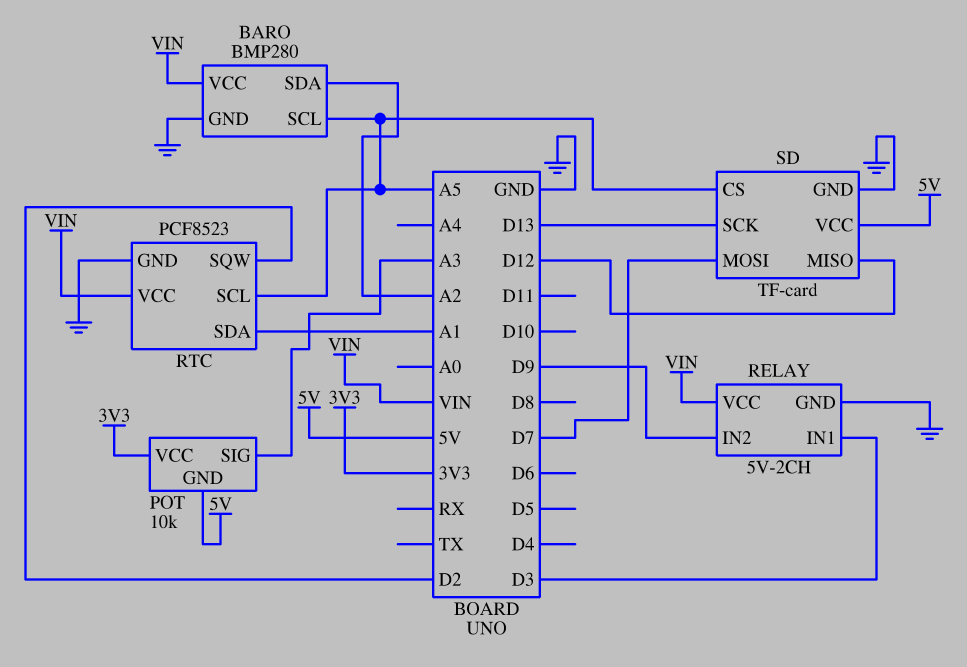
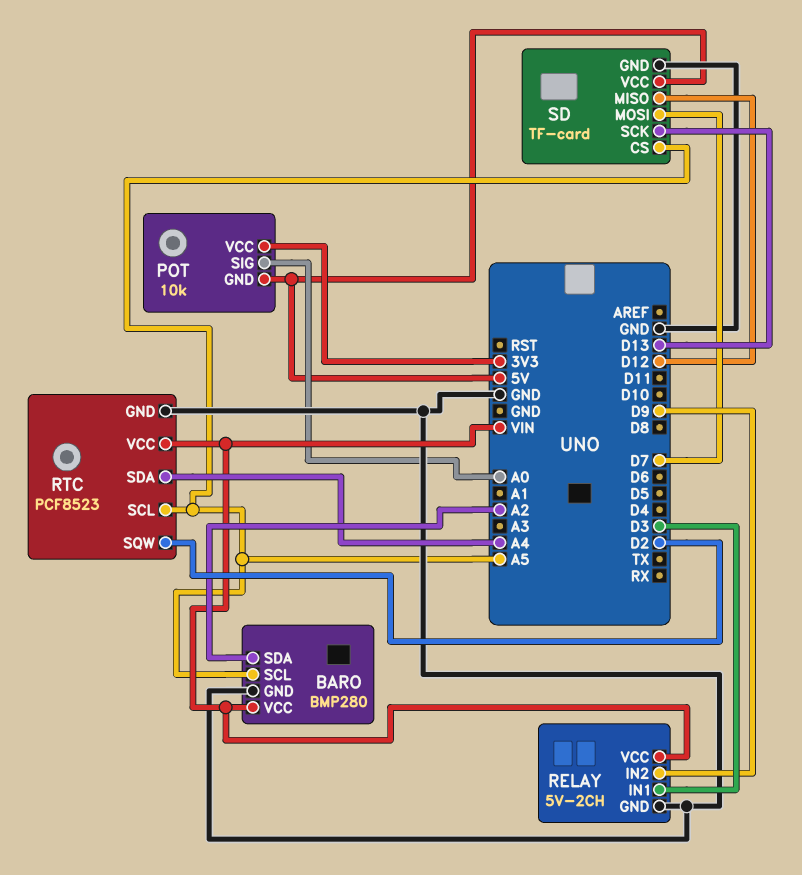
POT pin SIG: A3 -> A0
RTC pin SDA: A1 -> A4

